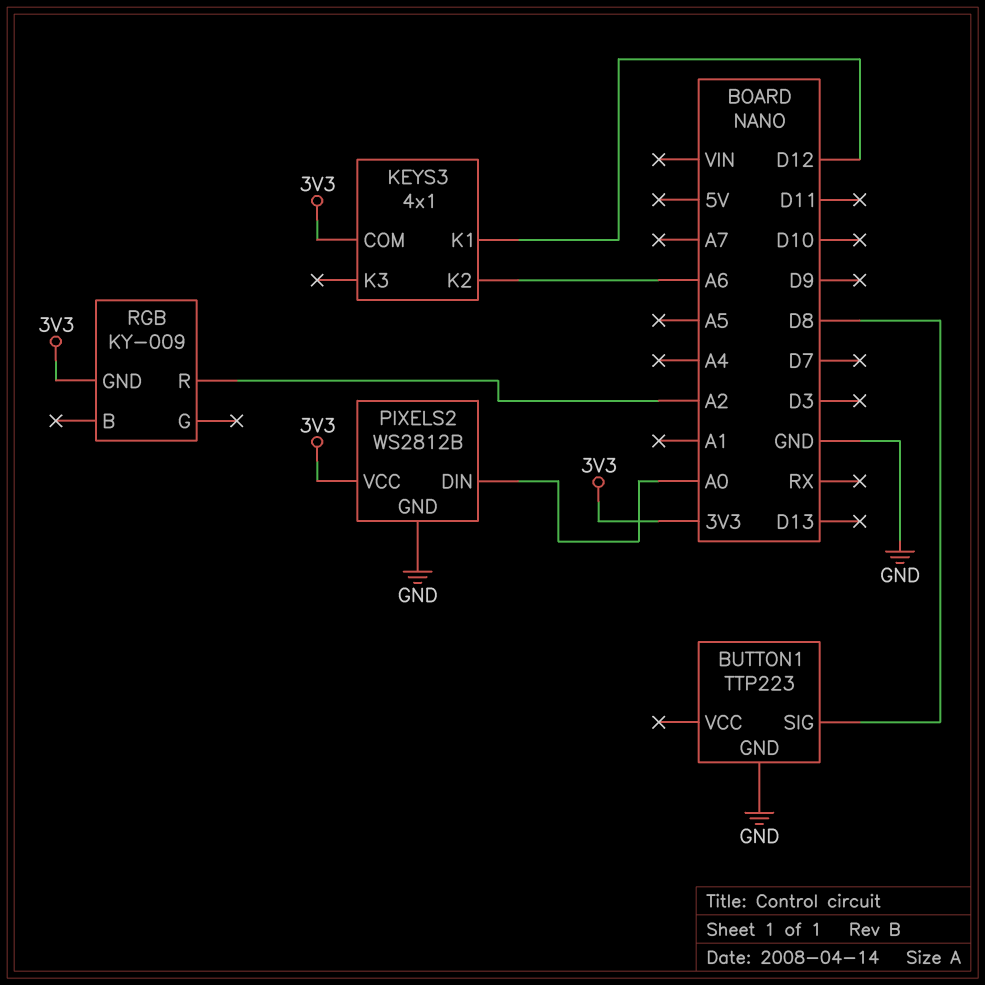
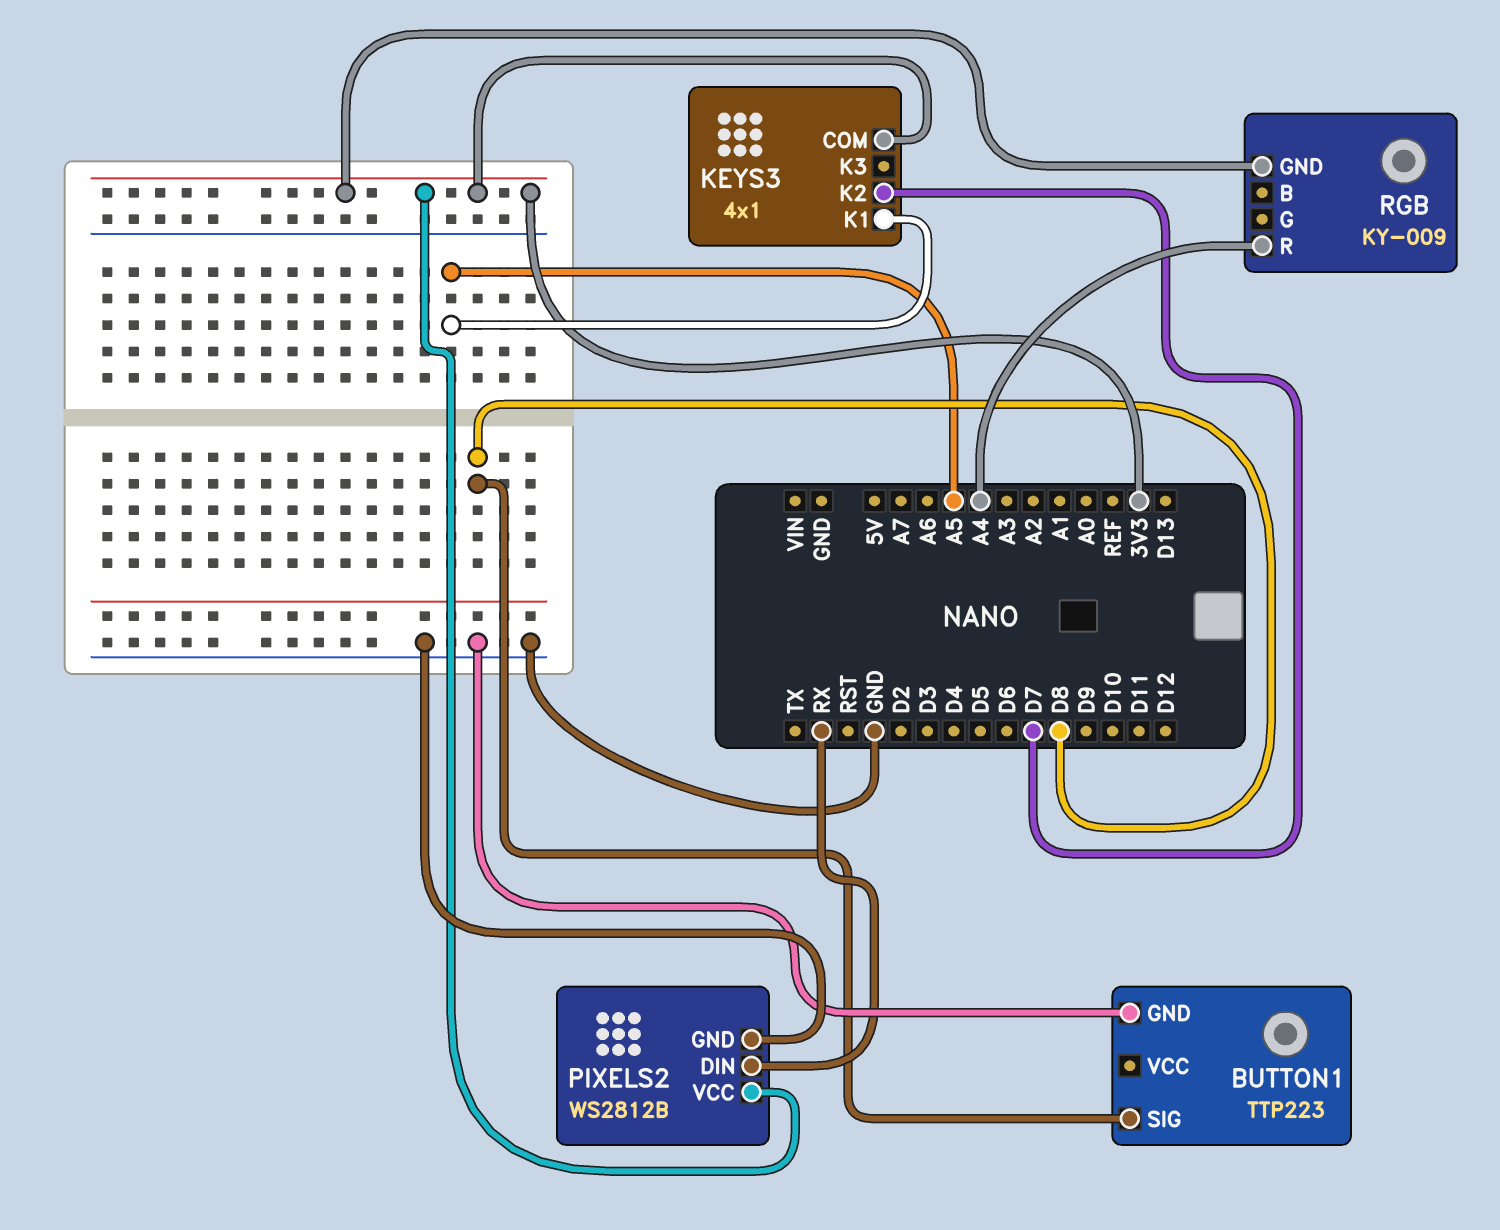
KEYS3 pin K1: D12 -> A5
KEYS3 pin K2: A6 -> D7
PIXELS2 pin DIN: A0 -> RX
RGB pin R: A2 -> A4

